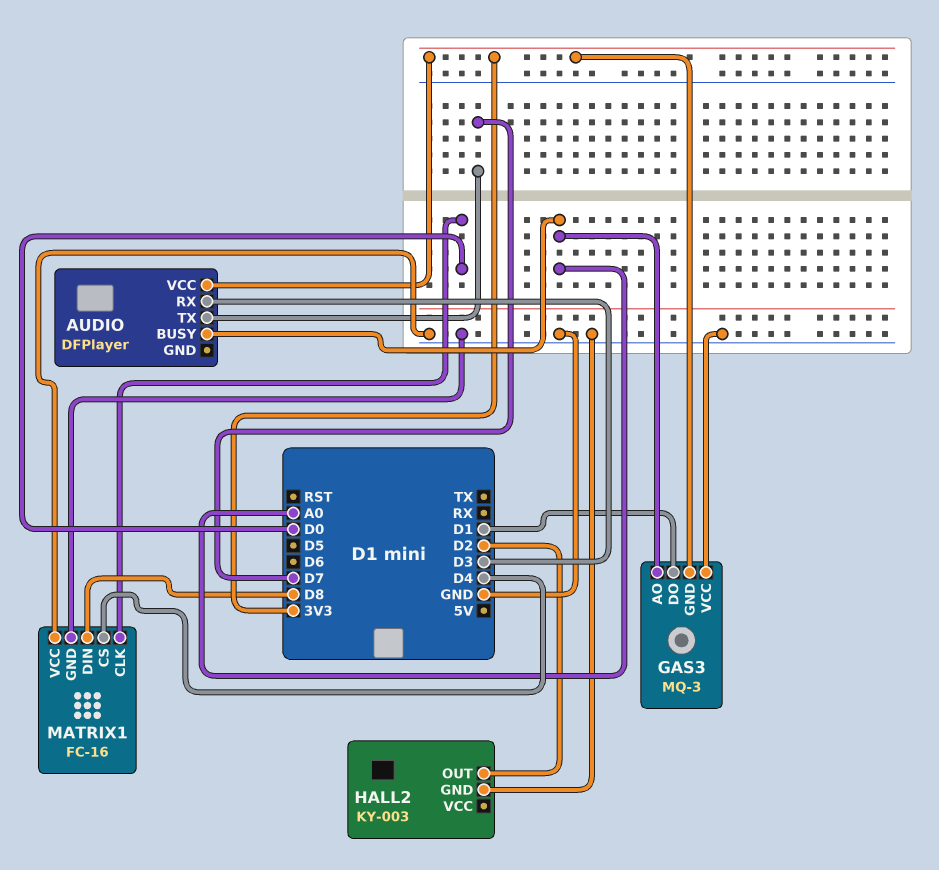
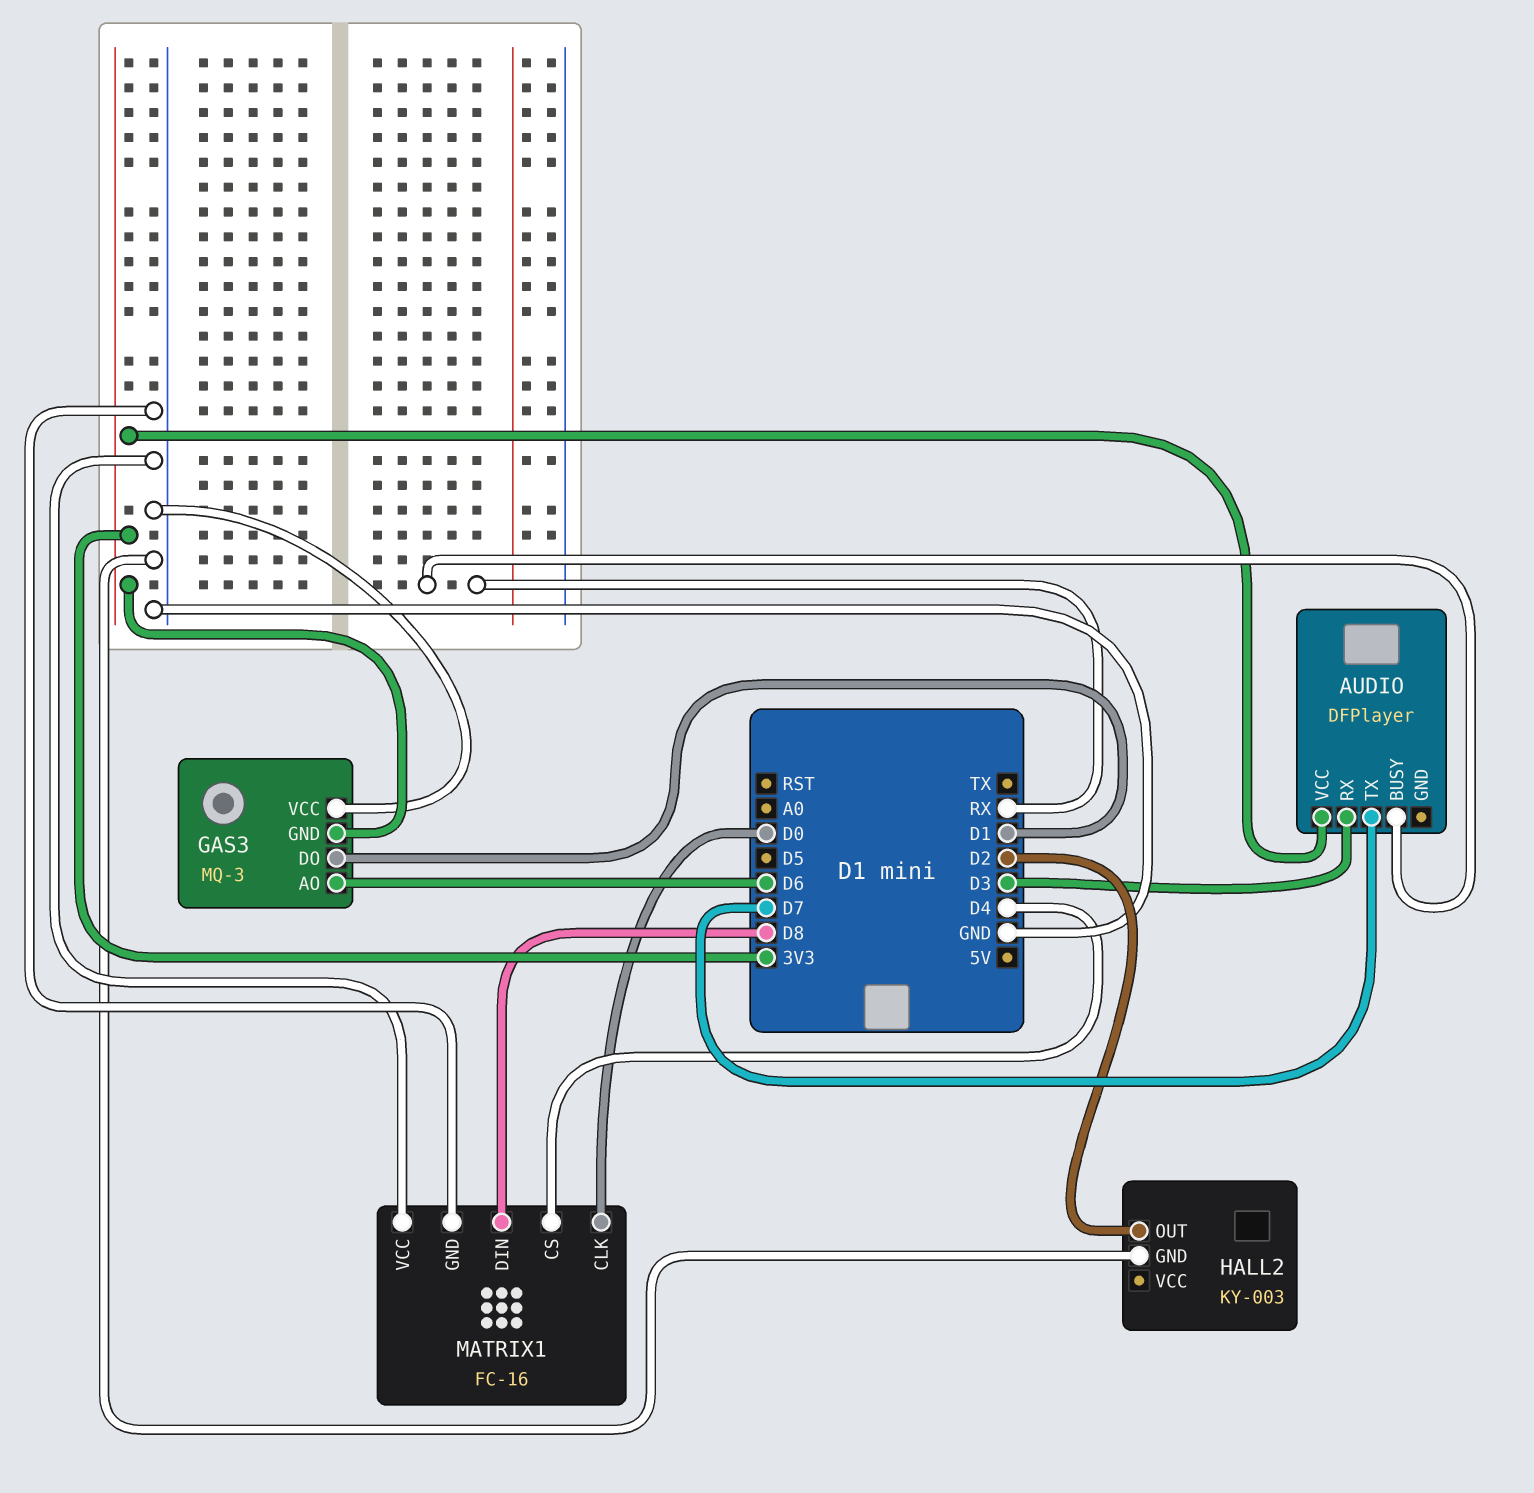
AUDIO pin BUSY: A0 -> RX
GAS3 pin AO: A0 -> D6

